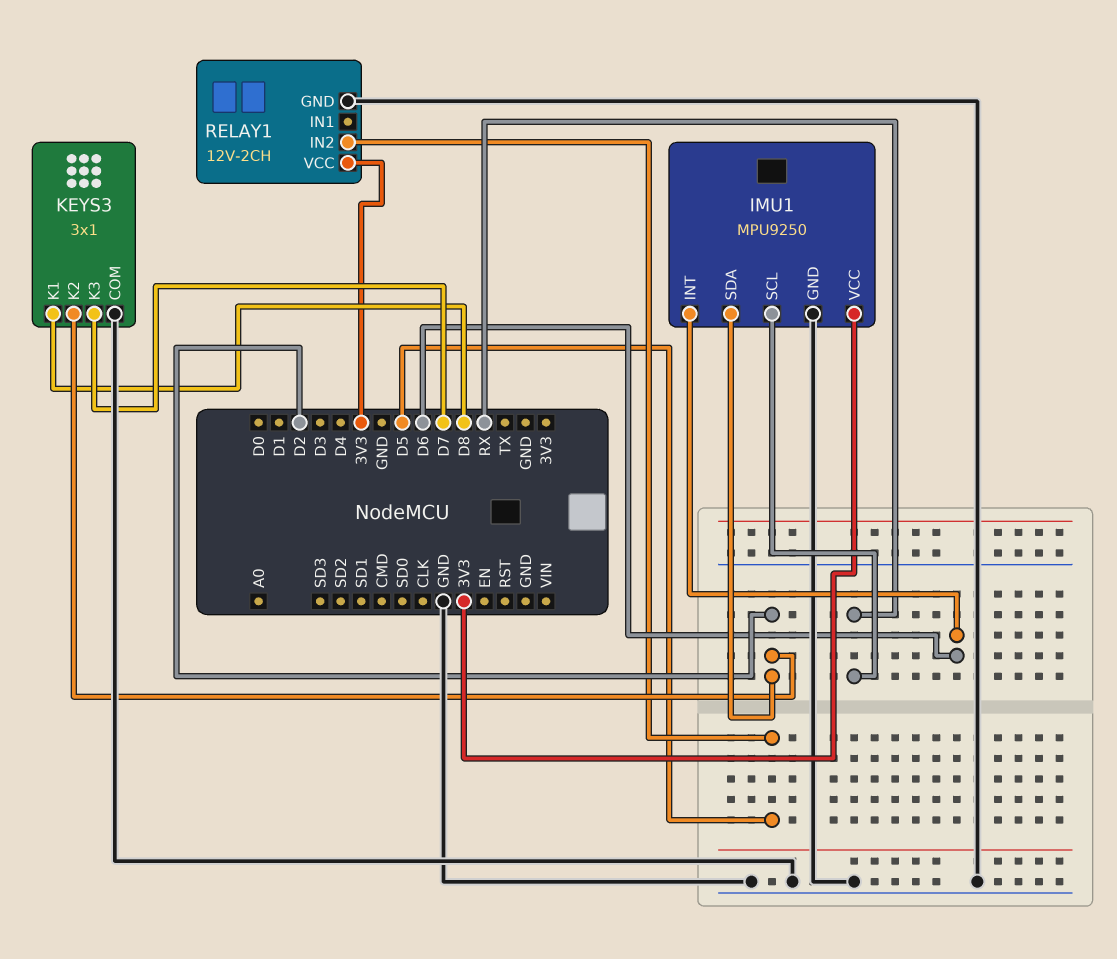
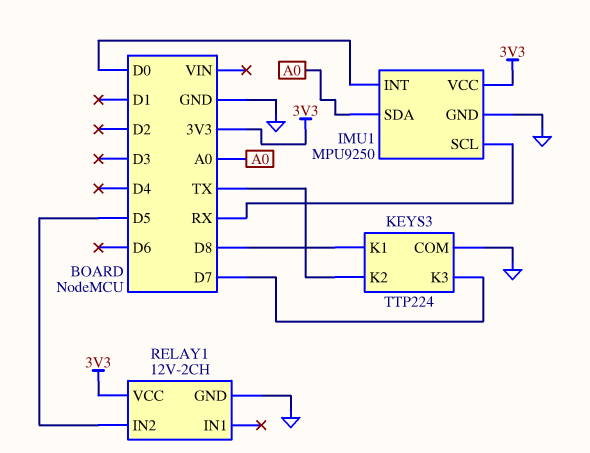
IMU1 pin INT: D6 -> D0
IMU1 pin SDA: D2 -> A0
KEYS3: 3x1 -> TTP224
KEYS3 pin K2: D2 -> TX

